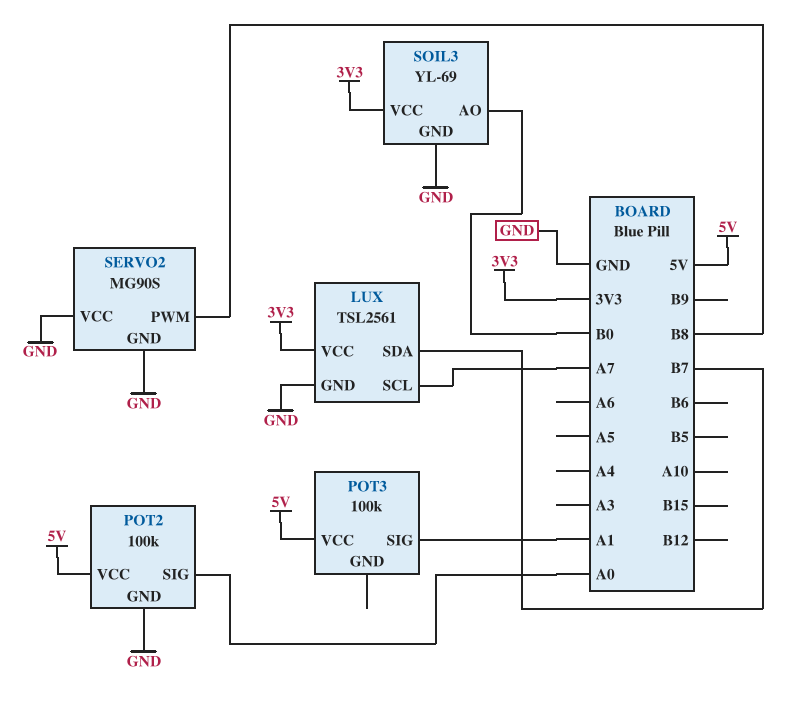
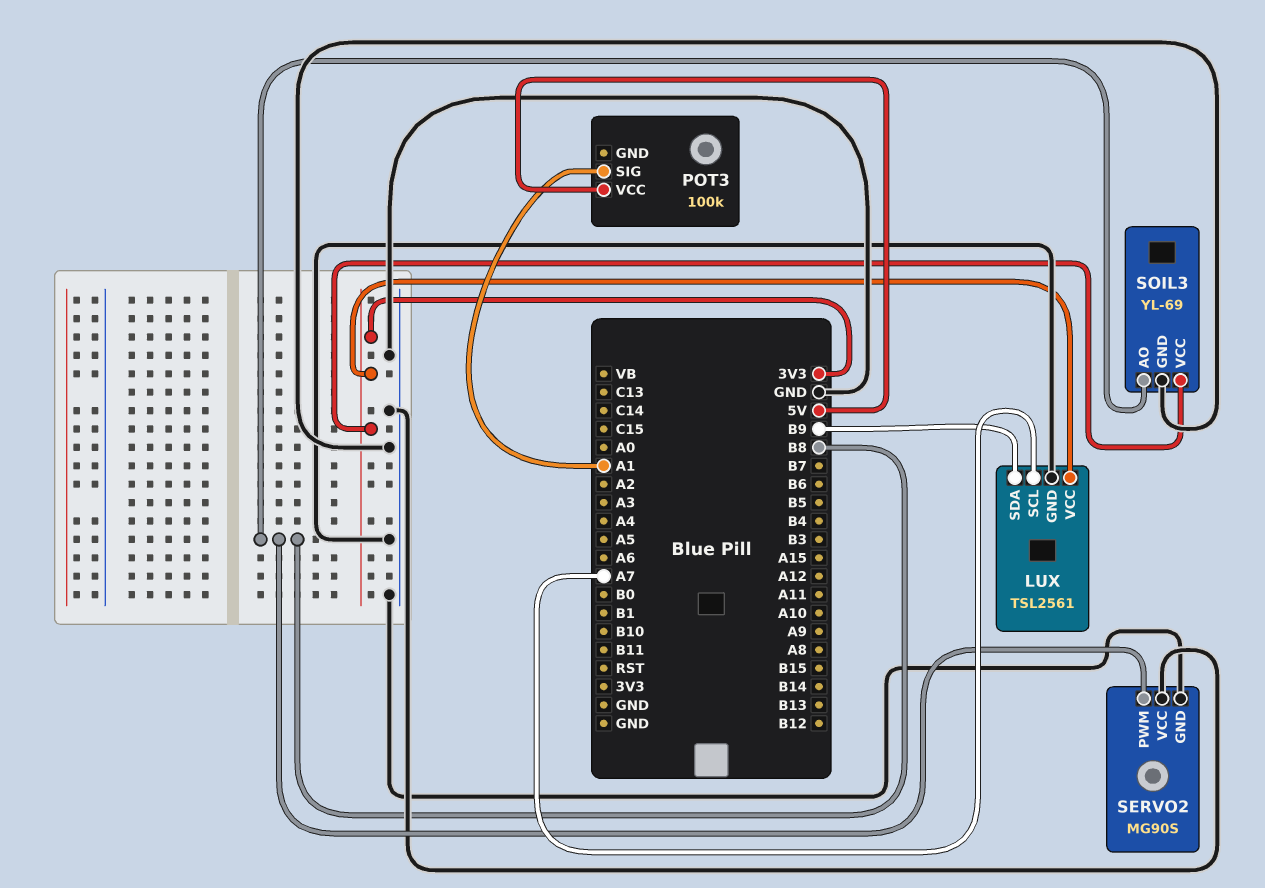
LUX pin SDA: B7 -> B9
POT2: 100k -> none
POT2 pin GND: GND -> none
POT2 pin SIG: A0 -> none
POT2 pin VCC: 5V -> none
SOIL3 pin AO: B0 -> B8

